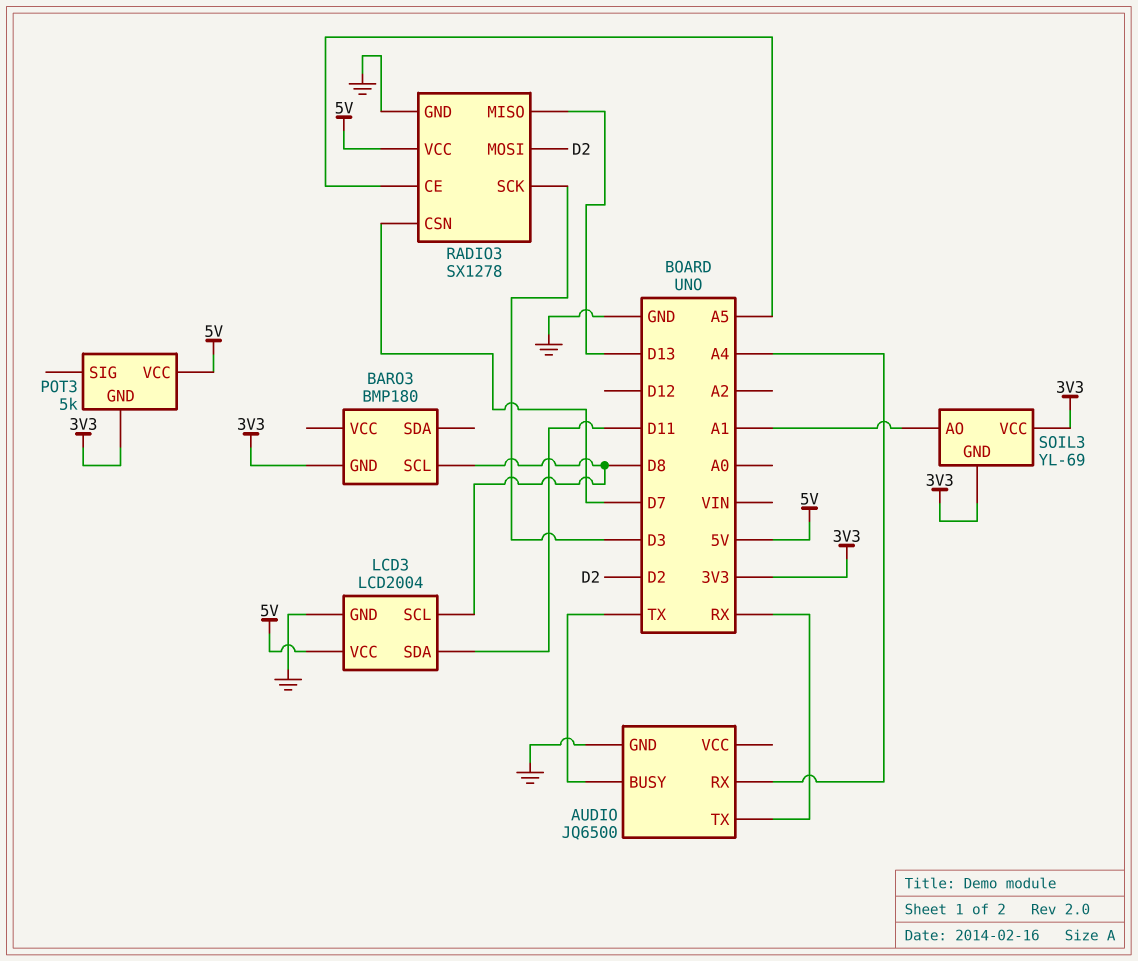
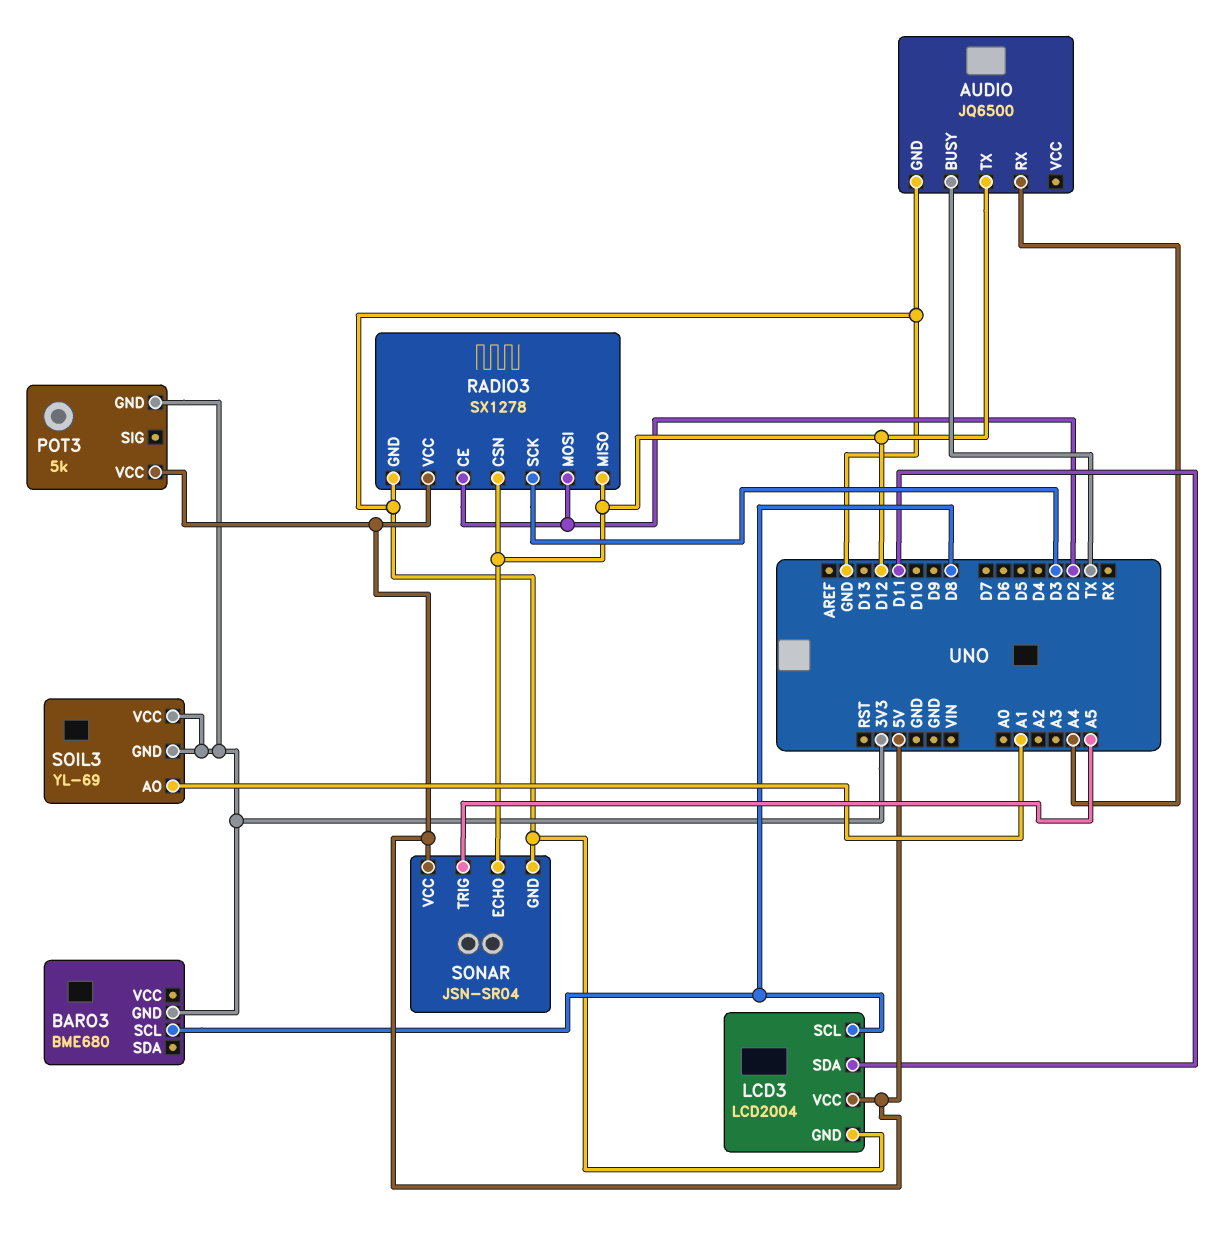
AUDIO pin TX: RX -> D12
BARO3: BMP180 -> BME680
RADIO3 pin CE: A5 -> D2
RADIO3 pin CSN: D7 -> D12
RADIO3 pin MISO: D13 -> D12
SONAR: none -> JSN-SR04
SONAR pin ECHO: none -> D12
SONAR pin GND: none -> GND
SONAR pin TRIG: none -> A5
SONAR pin VCC: none -> 5V

